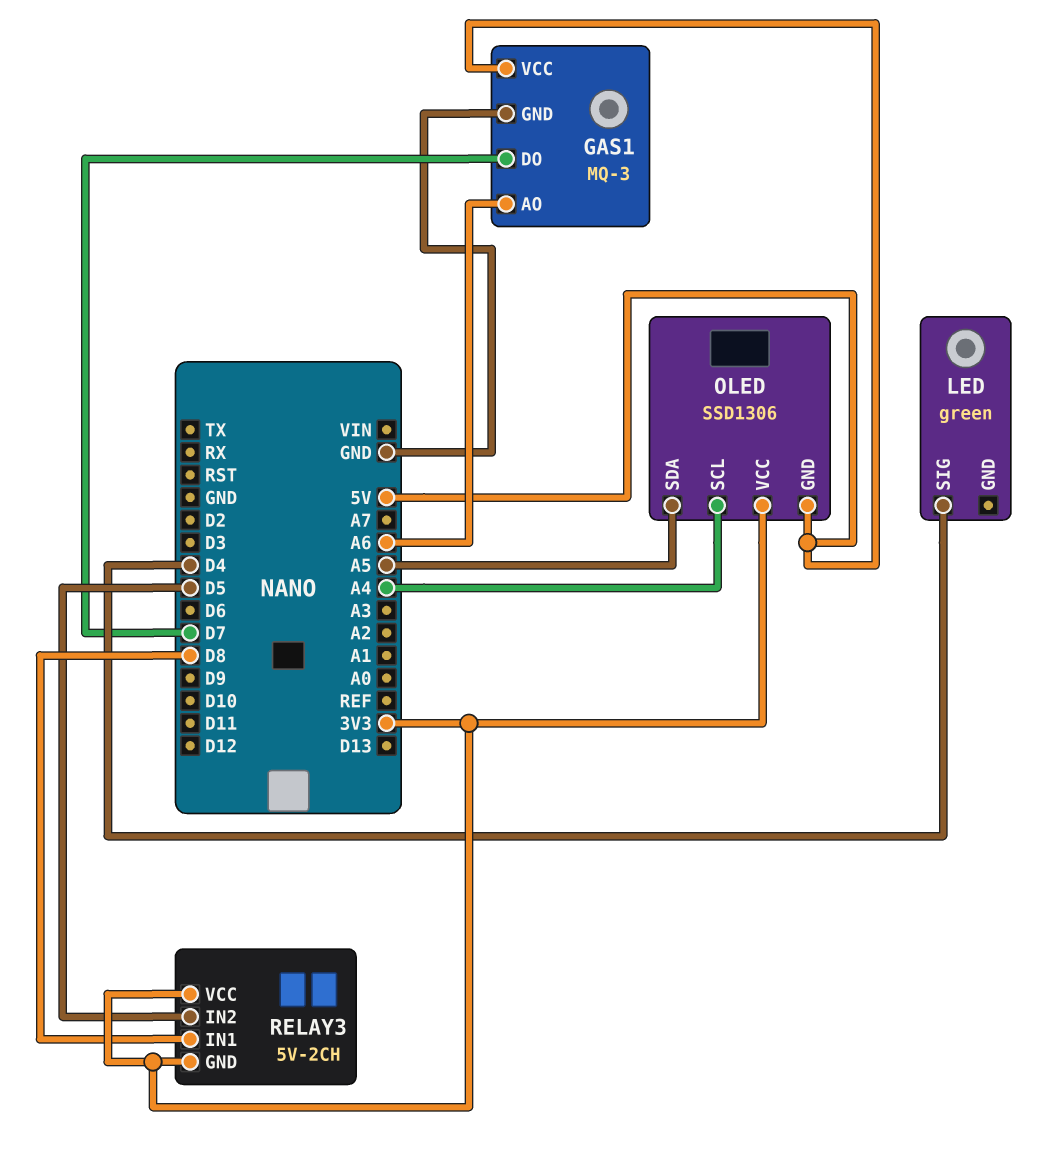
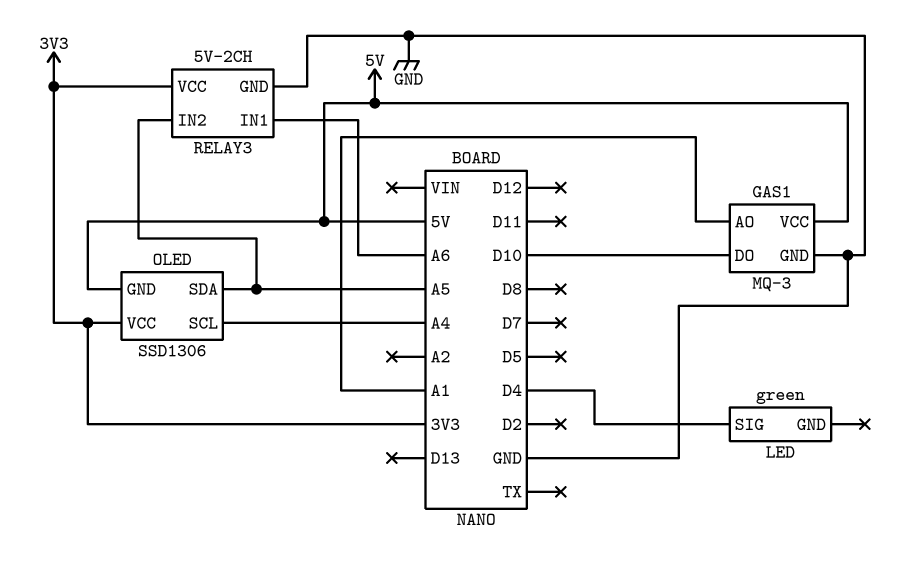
GAS1 pin AO: A6 -> A1
GAS1 pin DO: D7 -> D10
RELAY3 pin GND: 3V3 -> GND
RELAY3 pin IN1: D8 -> A6
RELAY3 pin IN2: D5 -> A5

